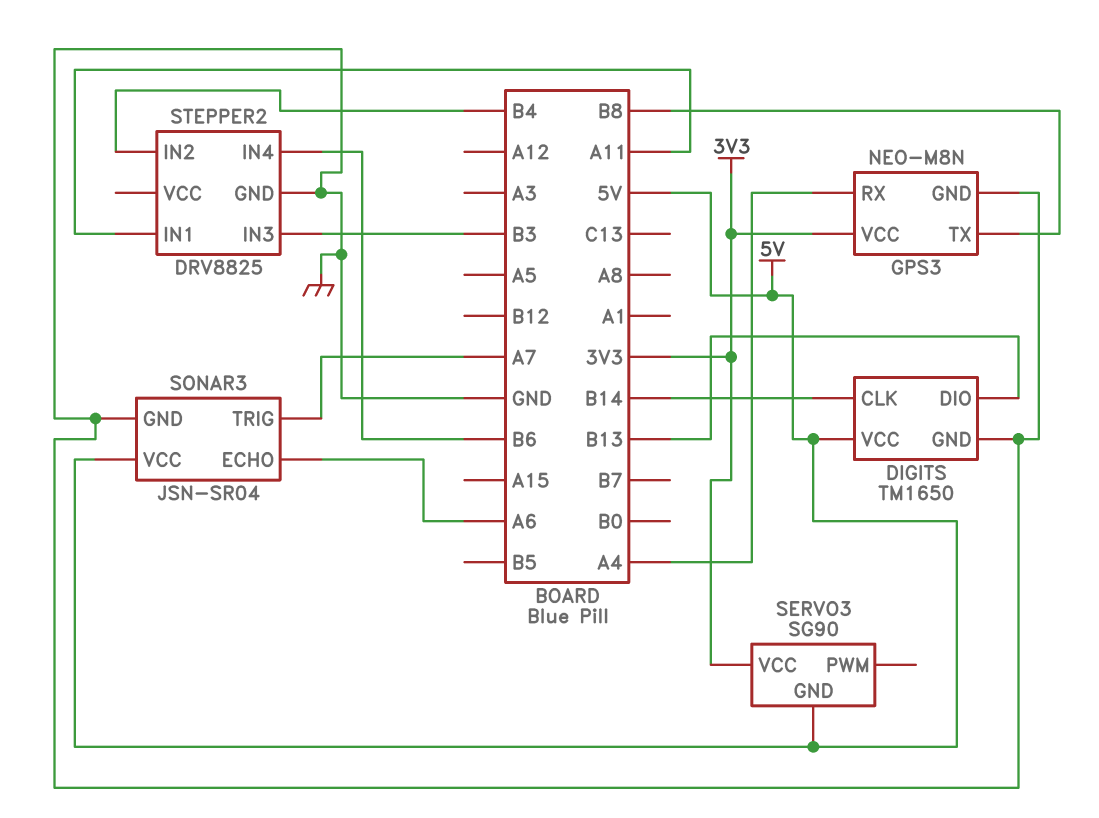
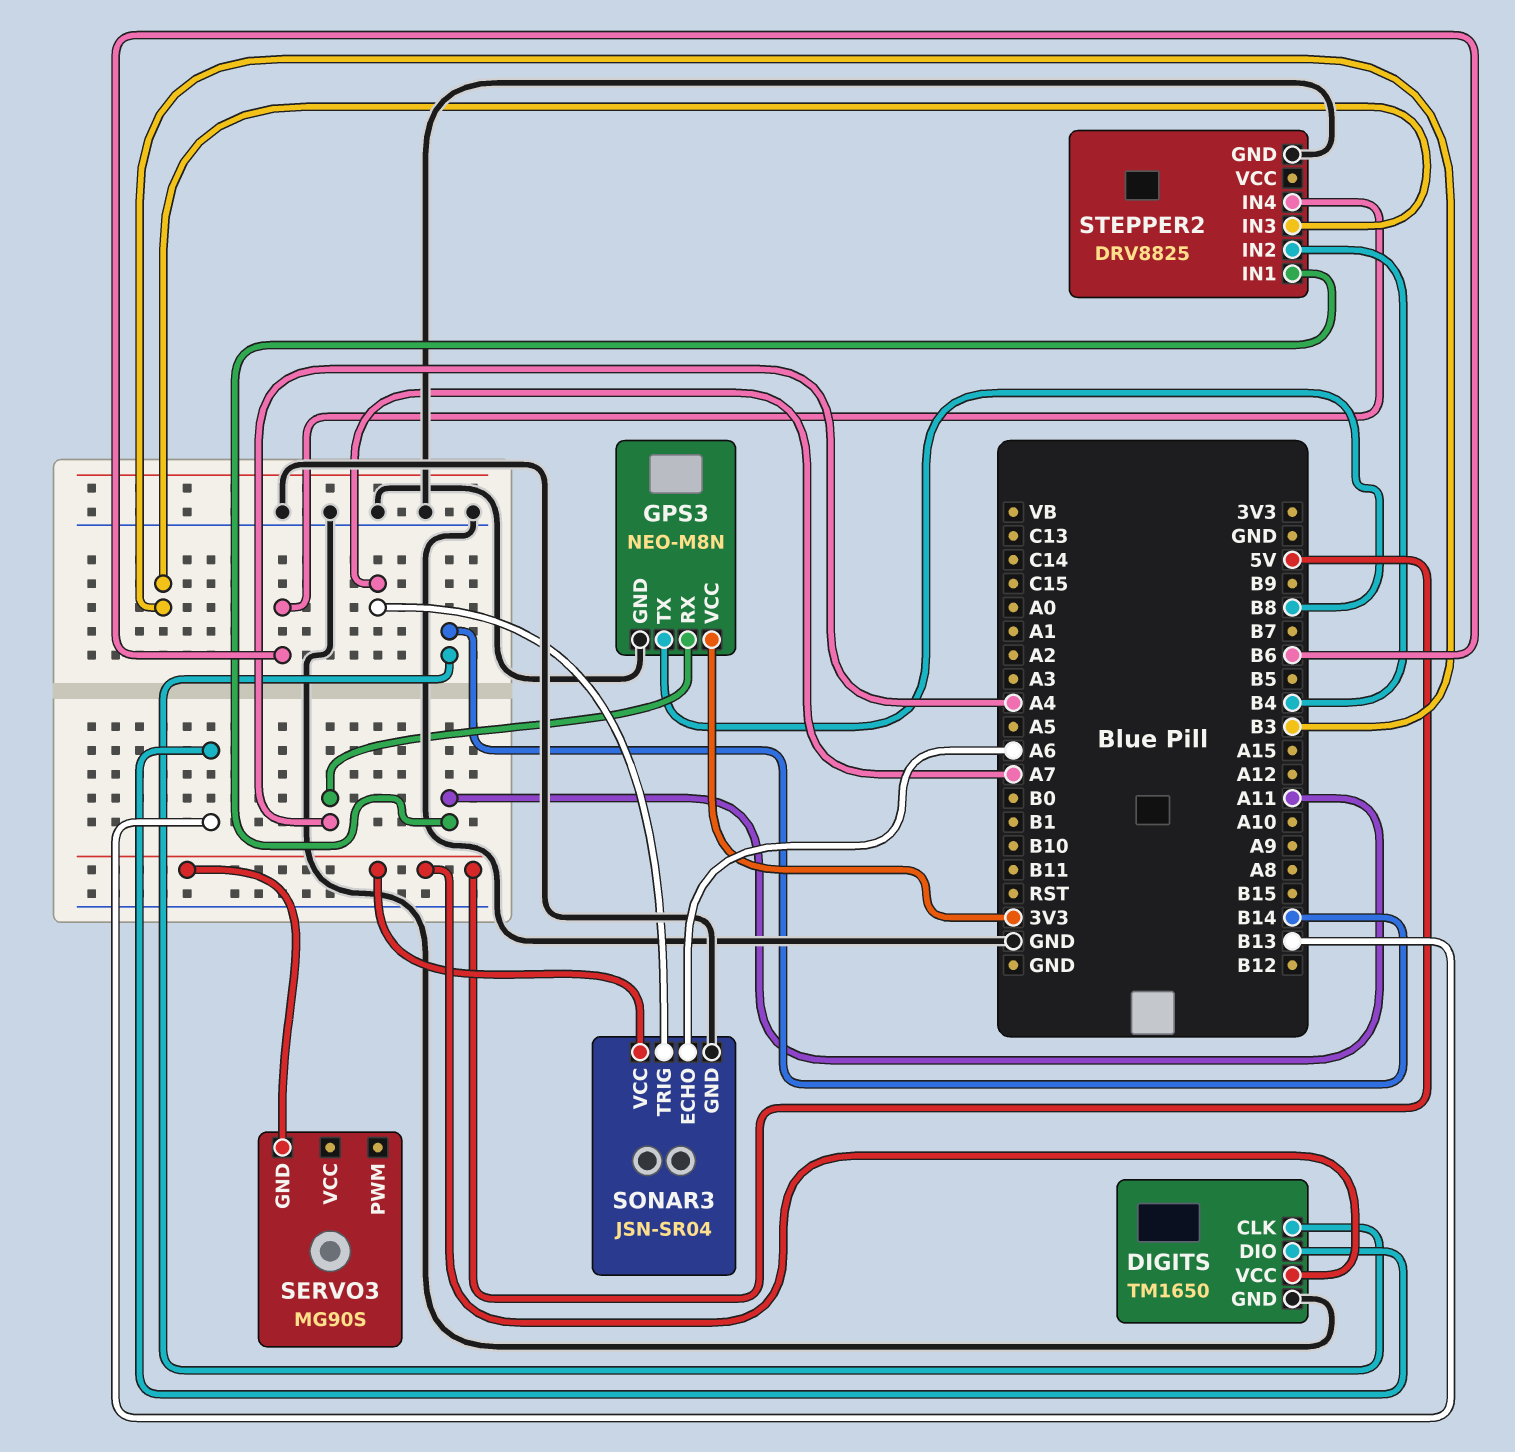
SERVO3: SG90 -> MG90S
SERVO3 pin VCC: 3V3 -> none

